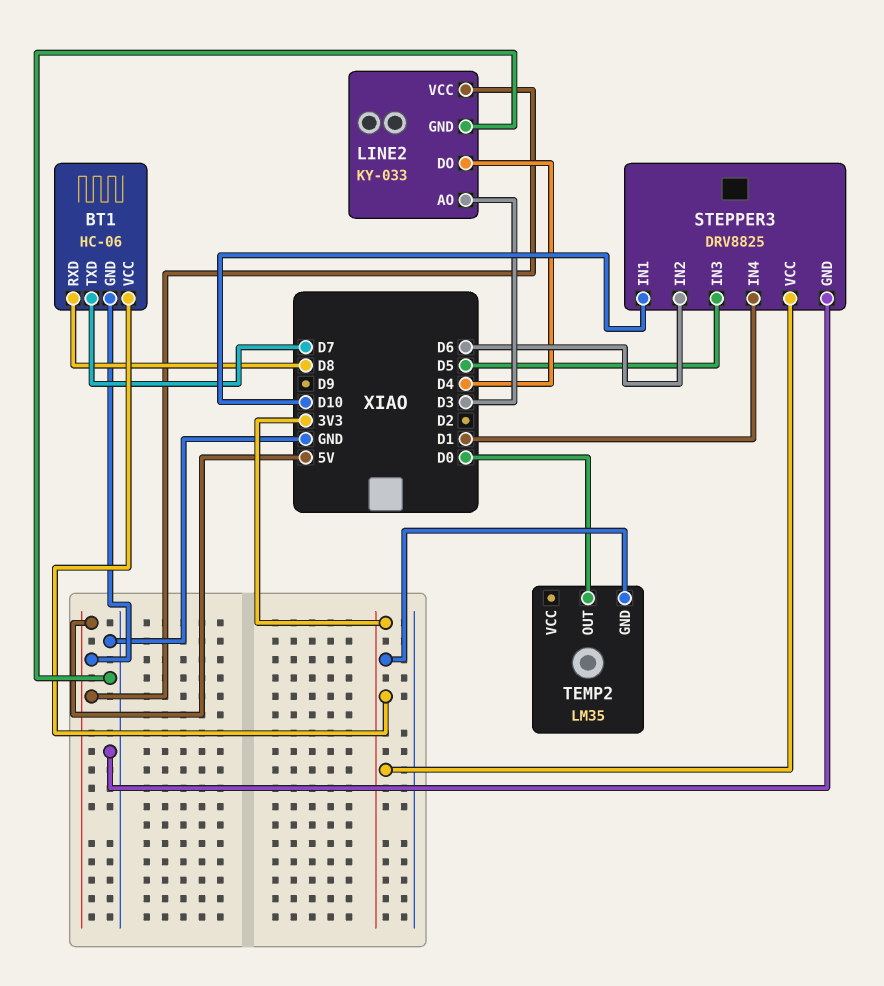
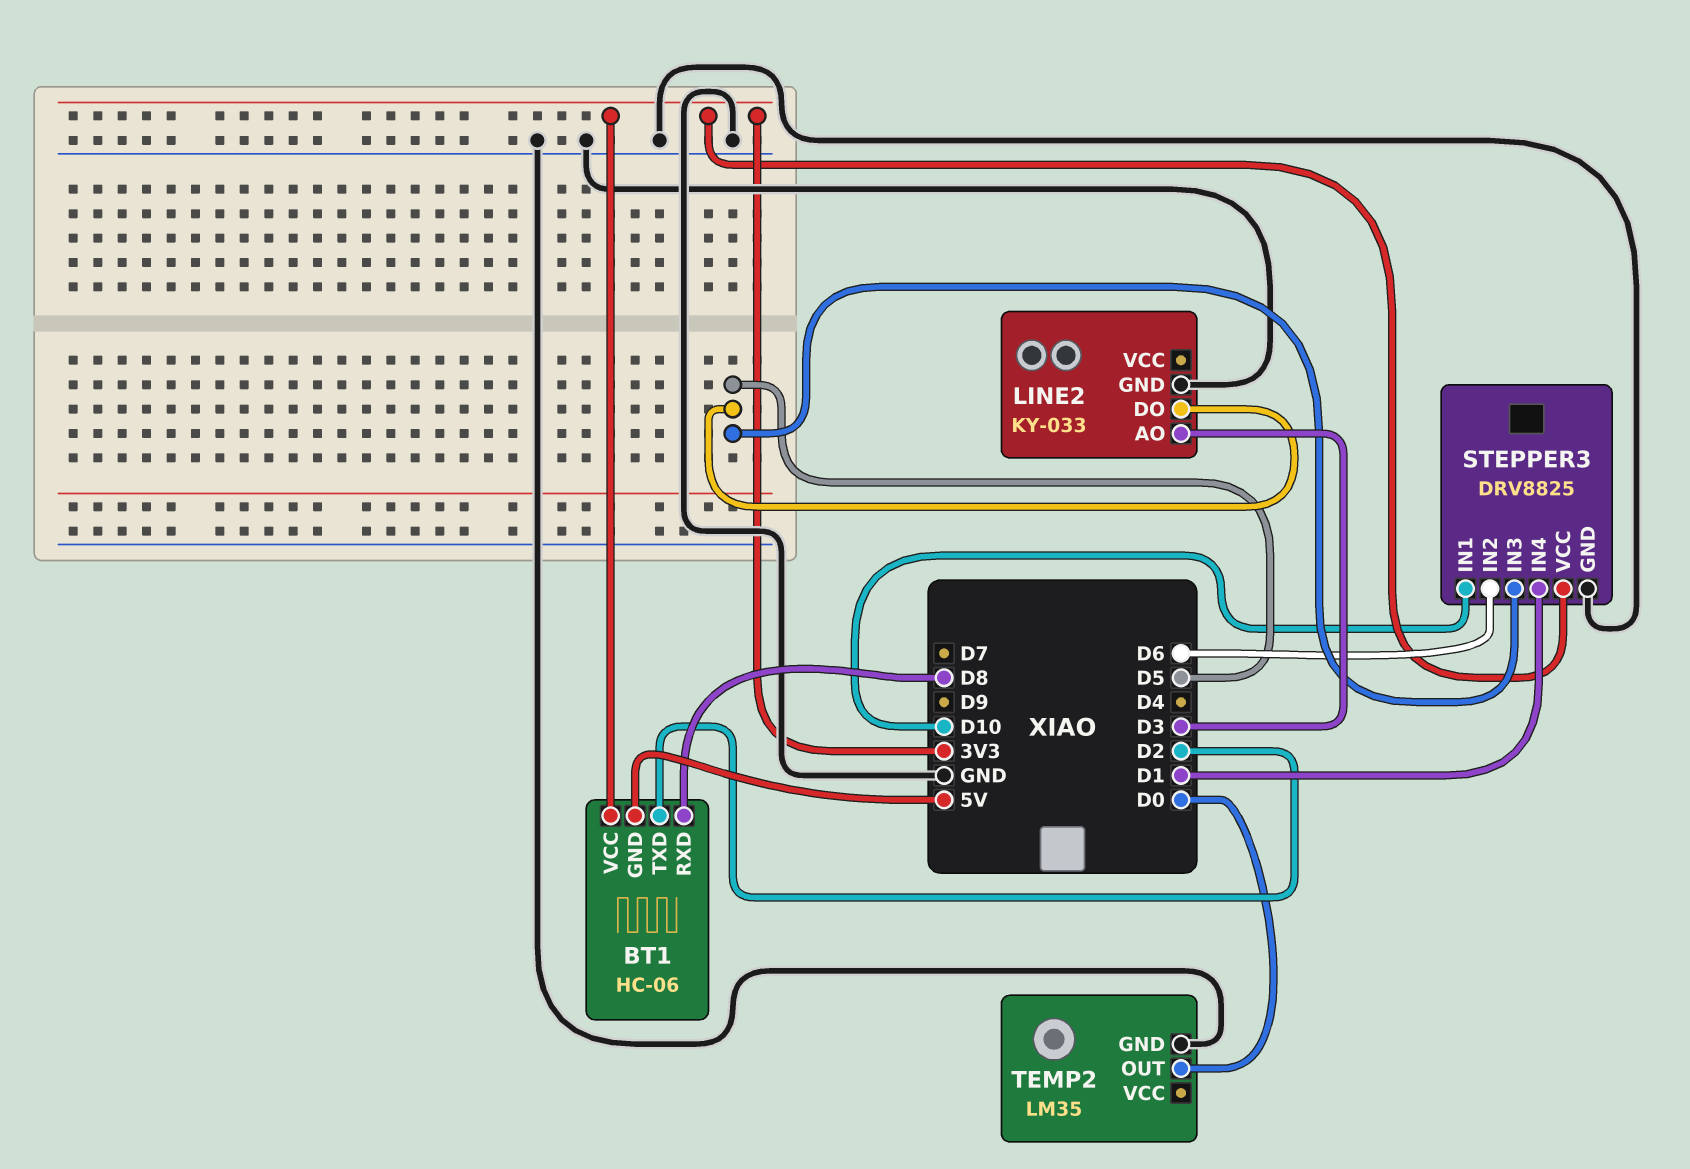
BT1 pin TXD: D7 -> D2
LINE2 pin DO: D4 -> D5
LINE2 pin VCC: 5V -> none
TEMP2 pin GND: 3V3 -> GND

